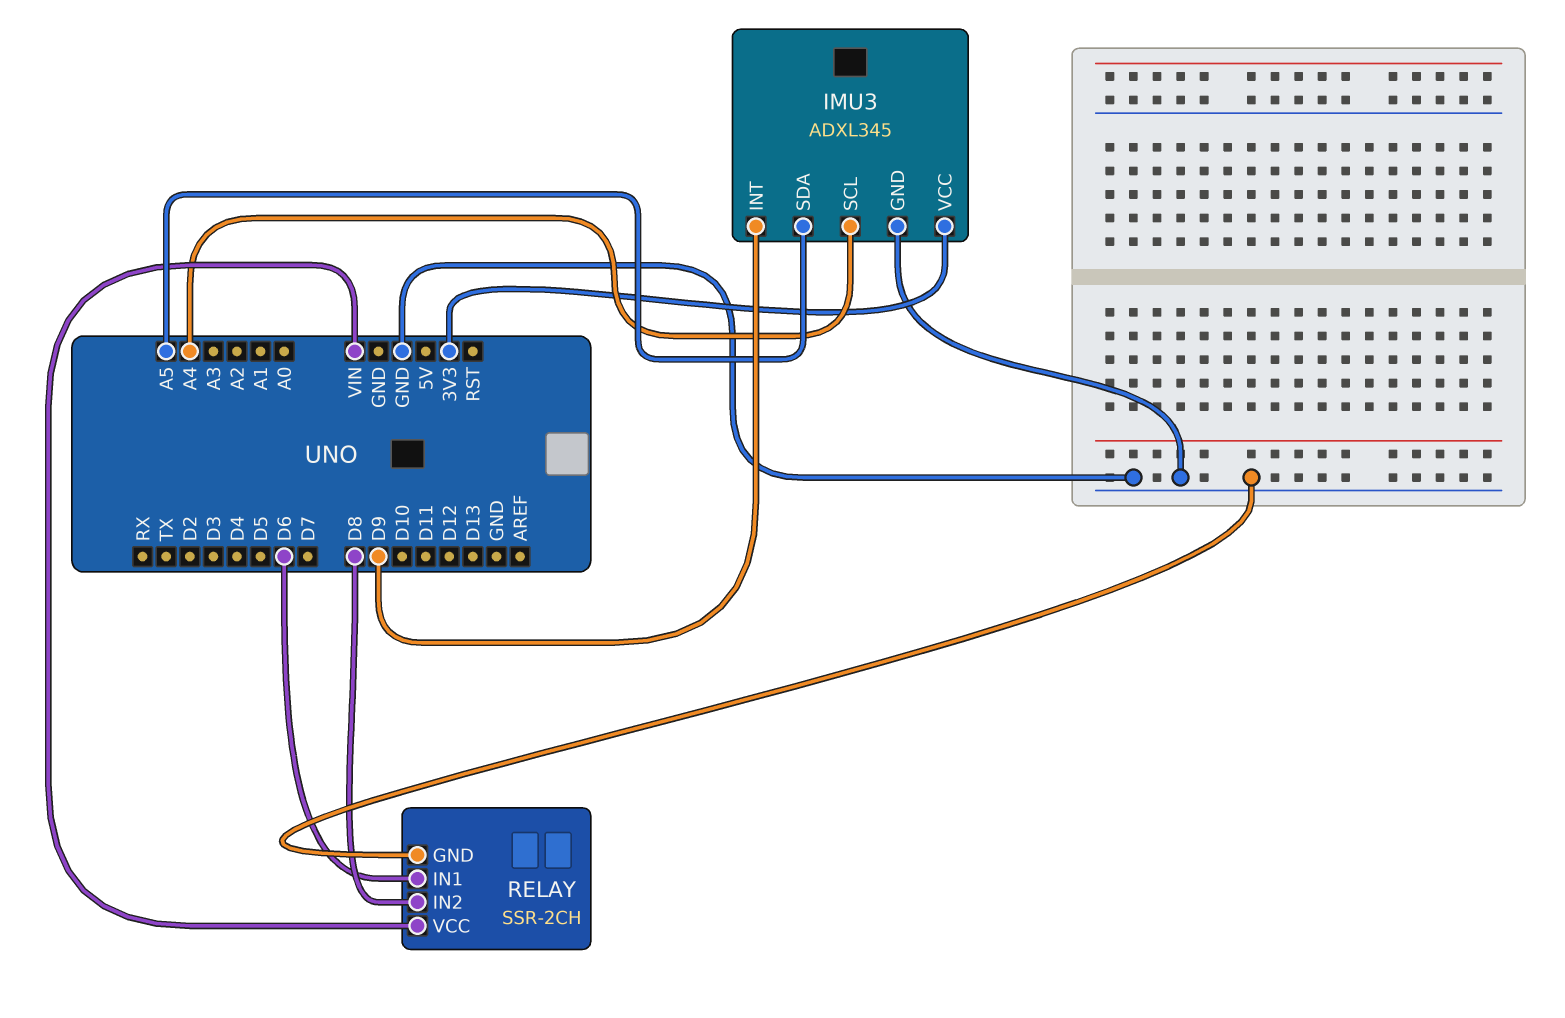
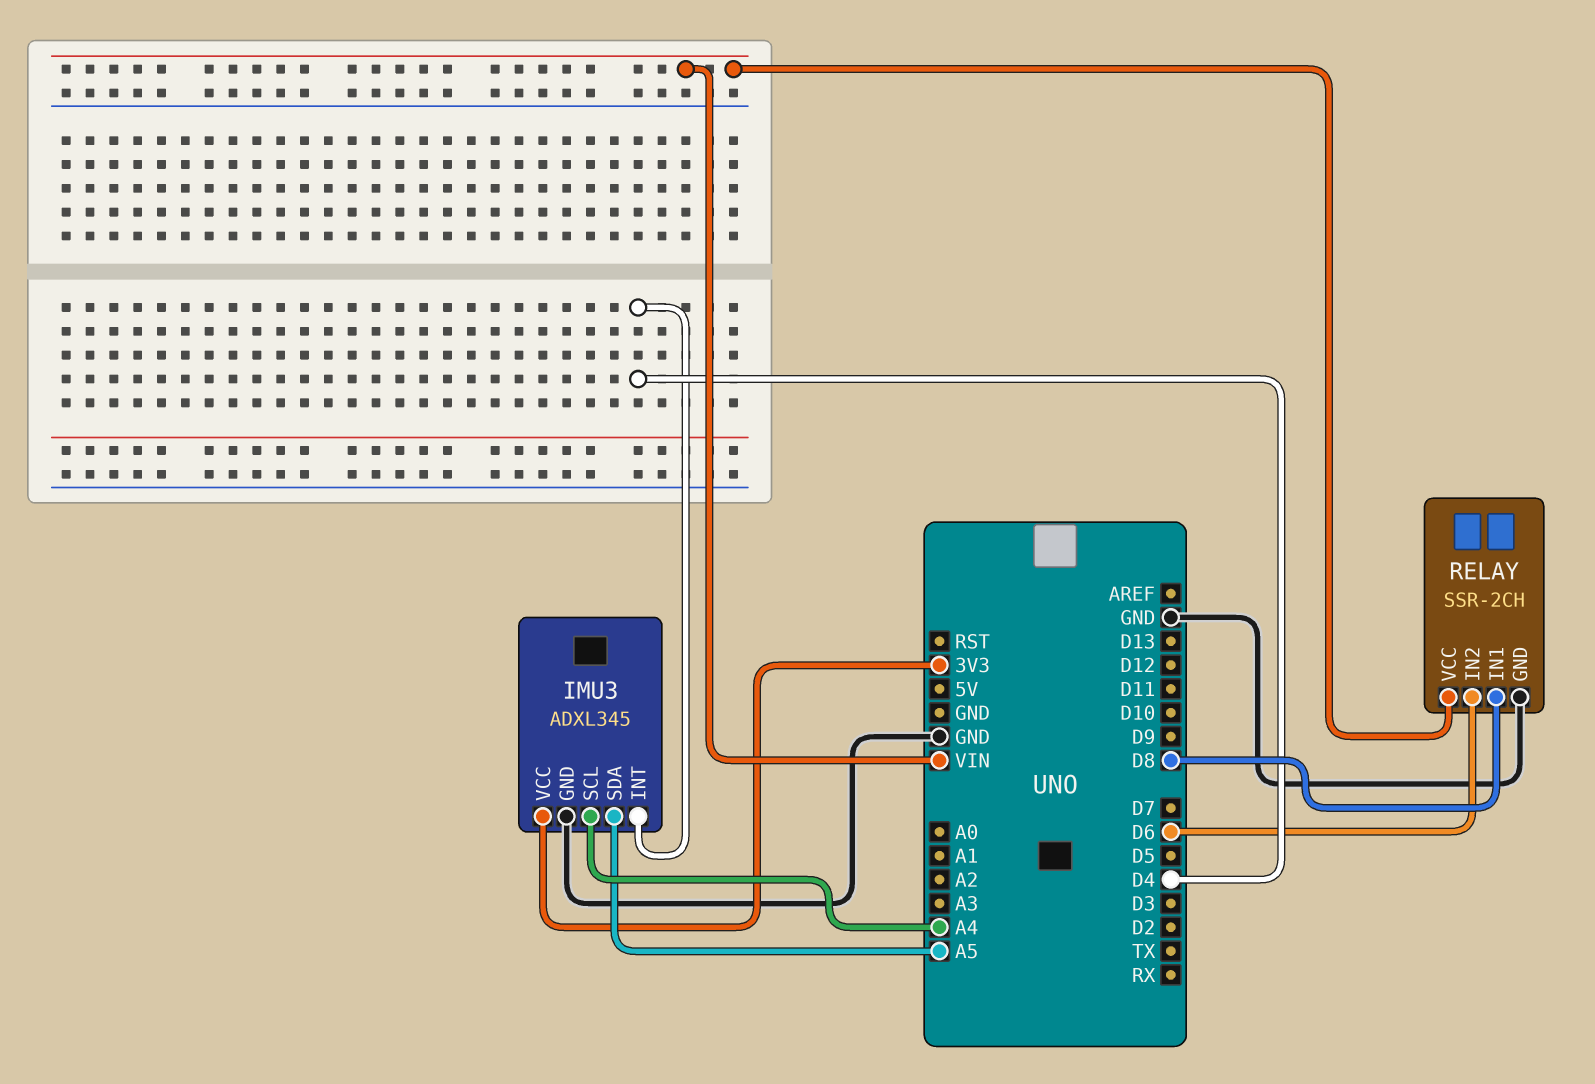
IMU3 pin INT: D9 -> D4
RELAY pin IN1: D6 -> D8
RELAY pin IN2: D8 -> D6

